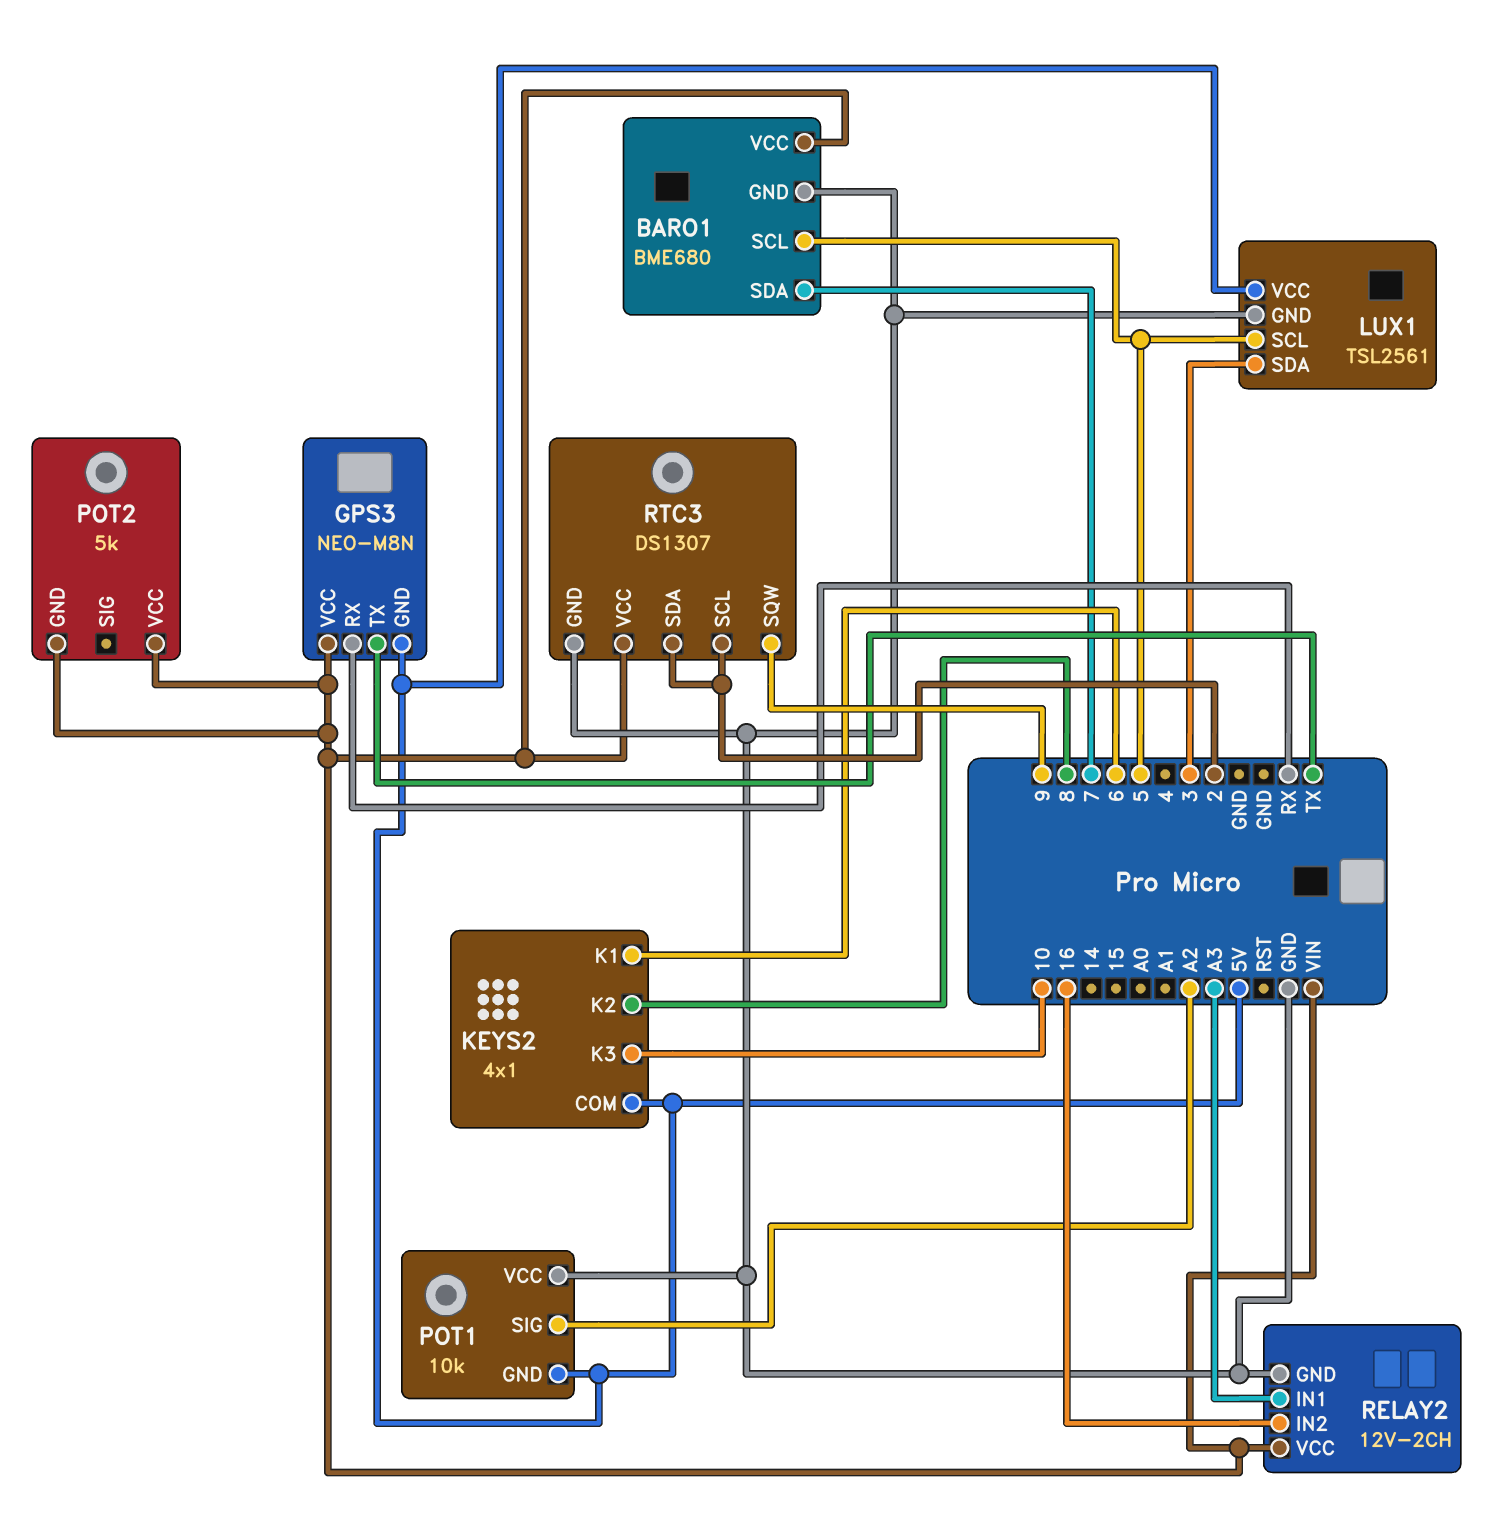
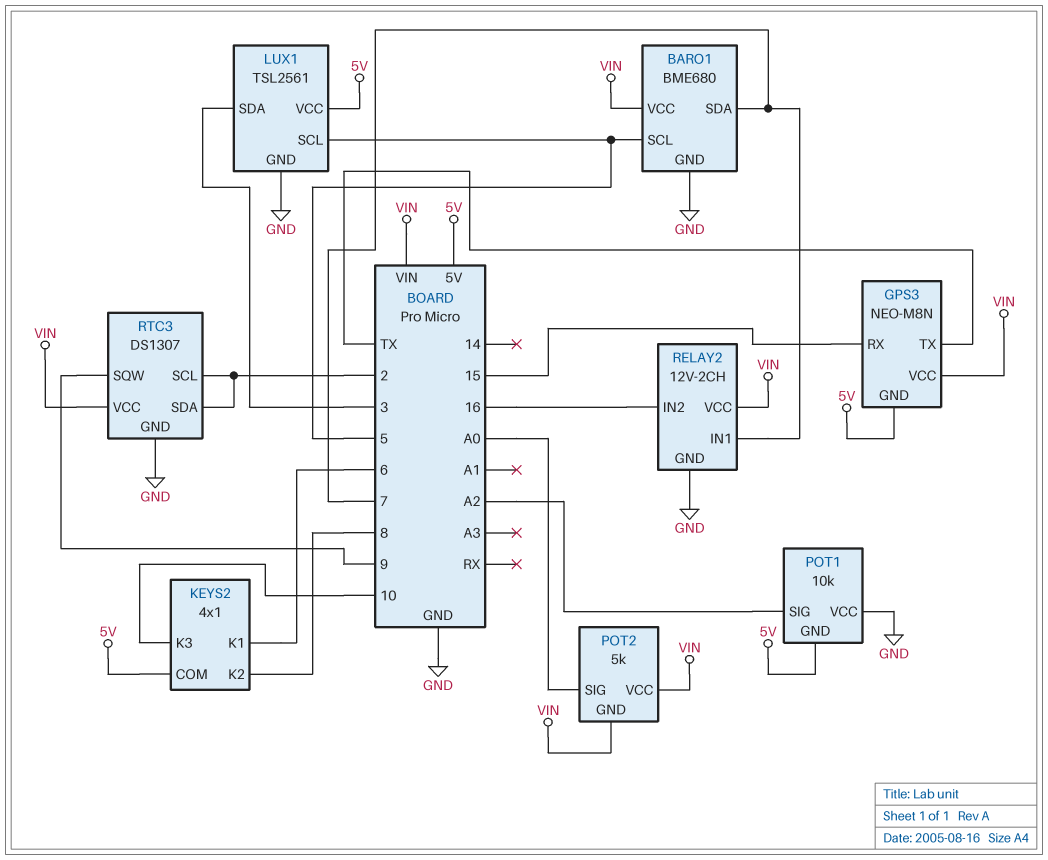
GPS3 pin RX: RX -> 15
POT2 pin SIG: none -> A0
RELAY2 pin IN1: A3 -> 7

